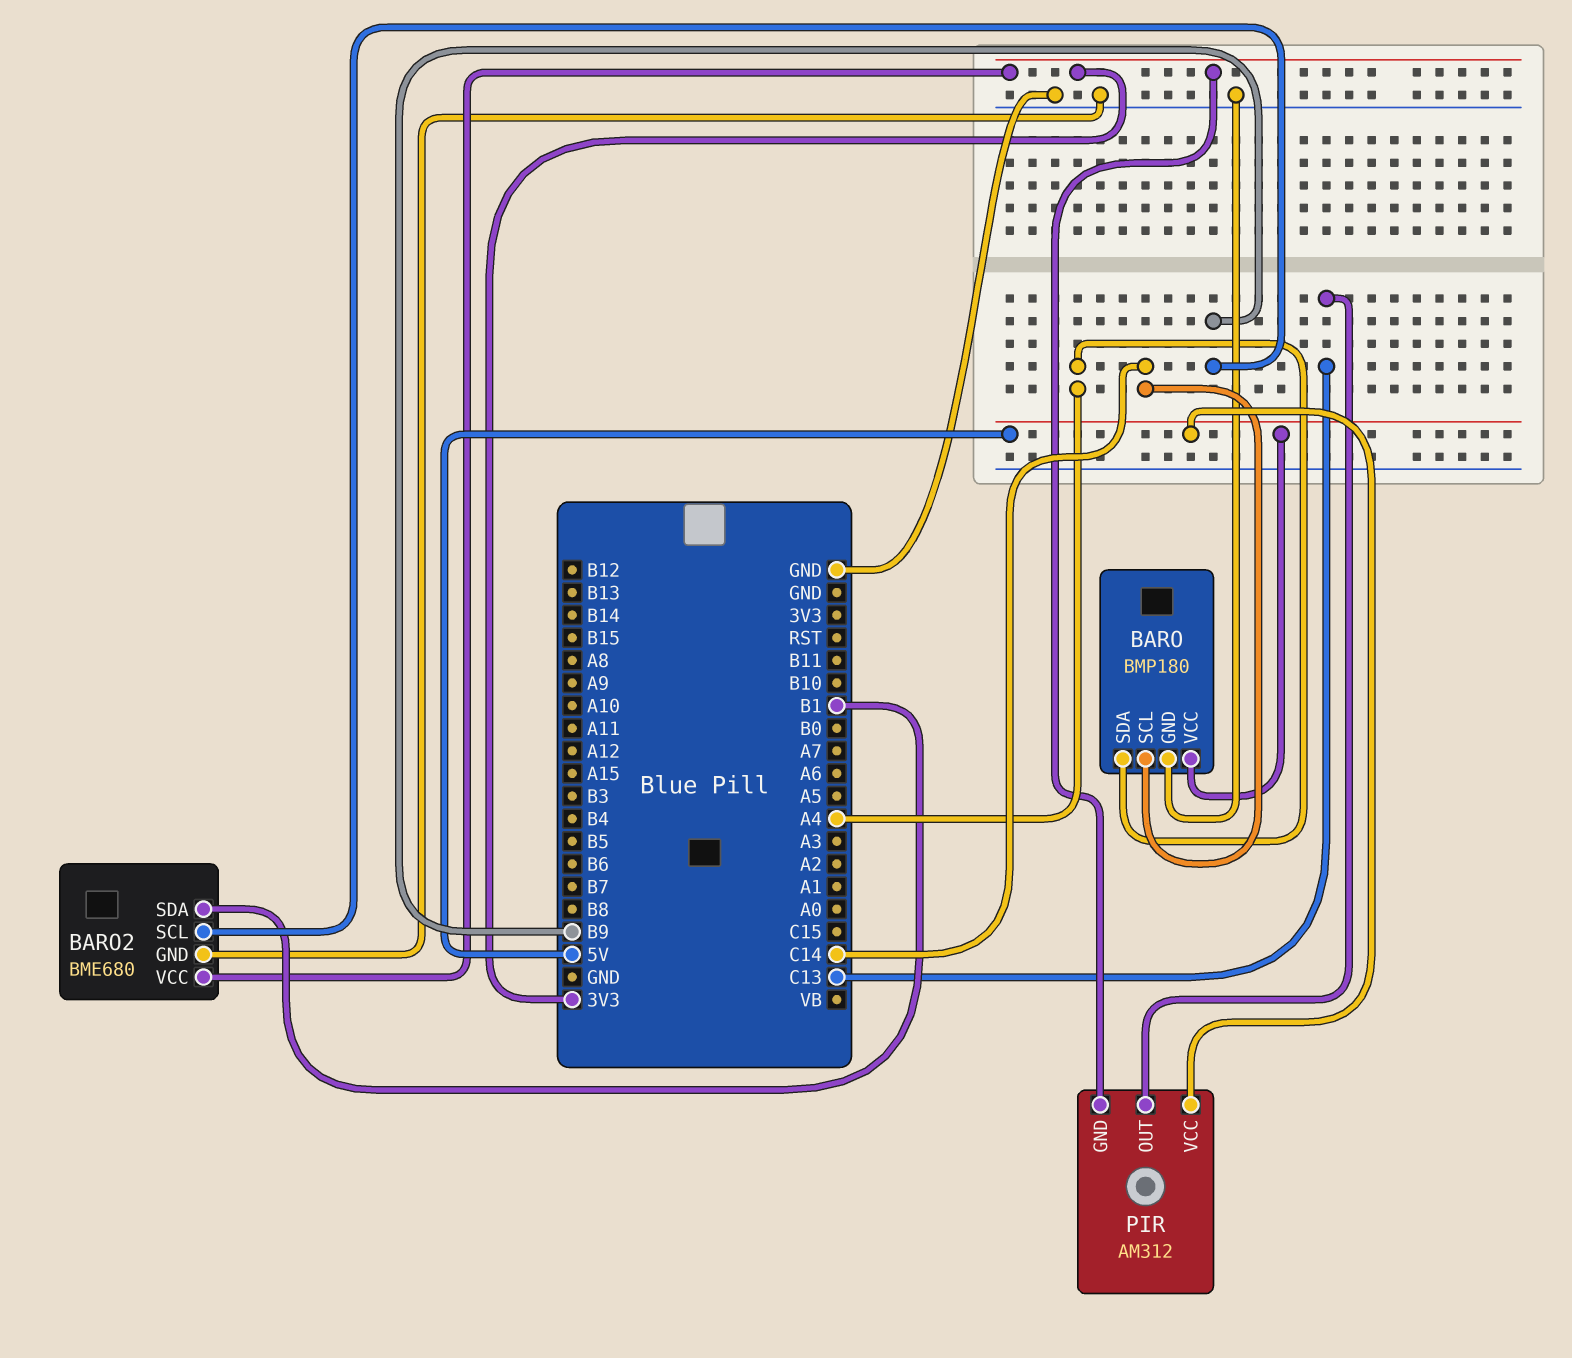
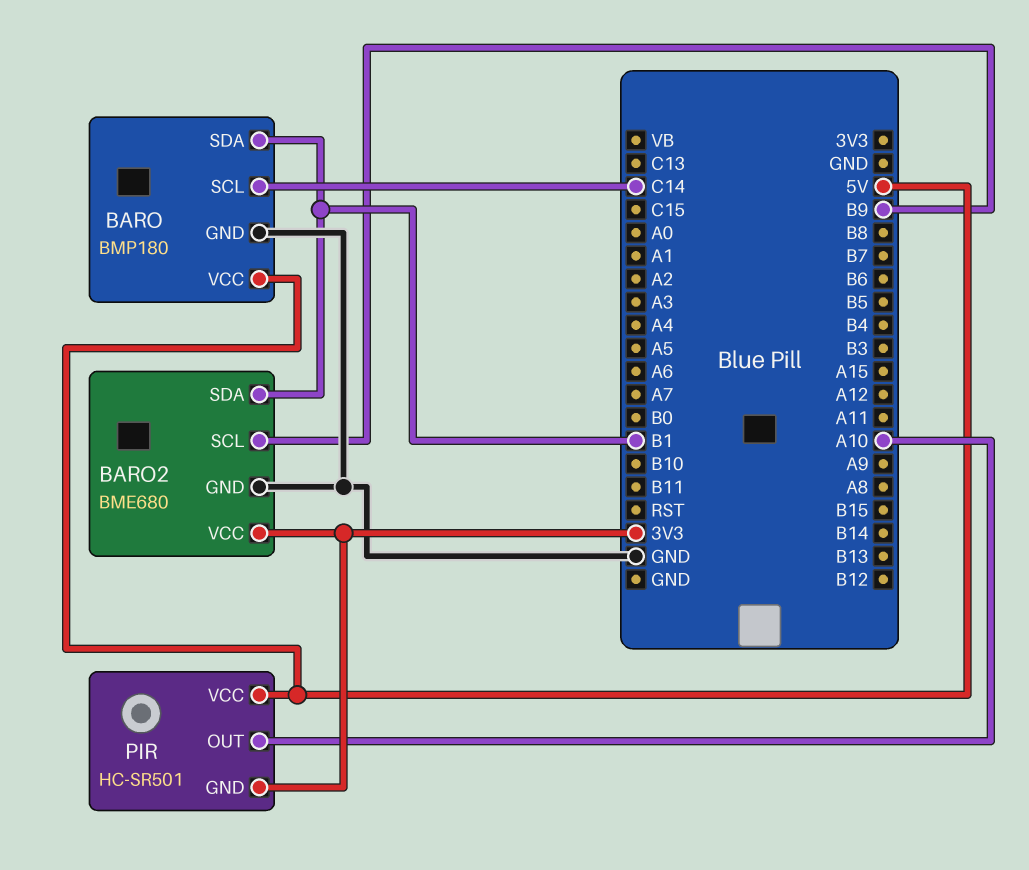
BARO pin SDA: A4 -> B1
PIR: AM312 -> HC-SR501
PIR pin OUT: C13 -> A10

